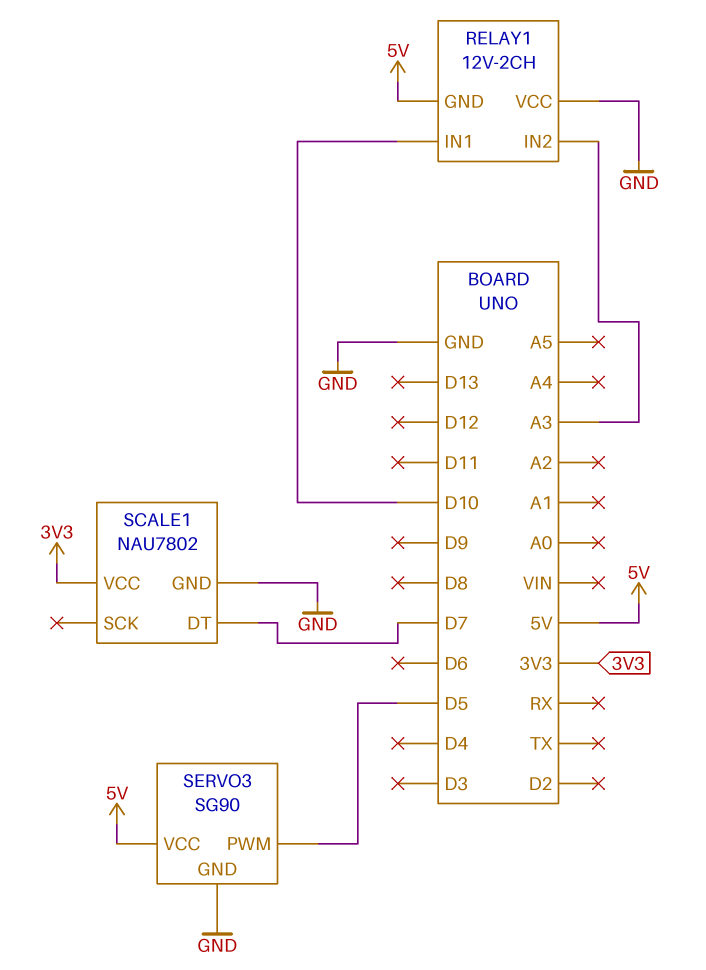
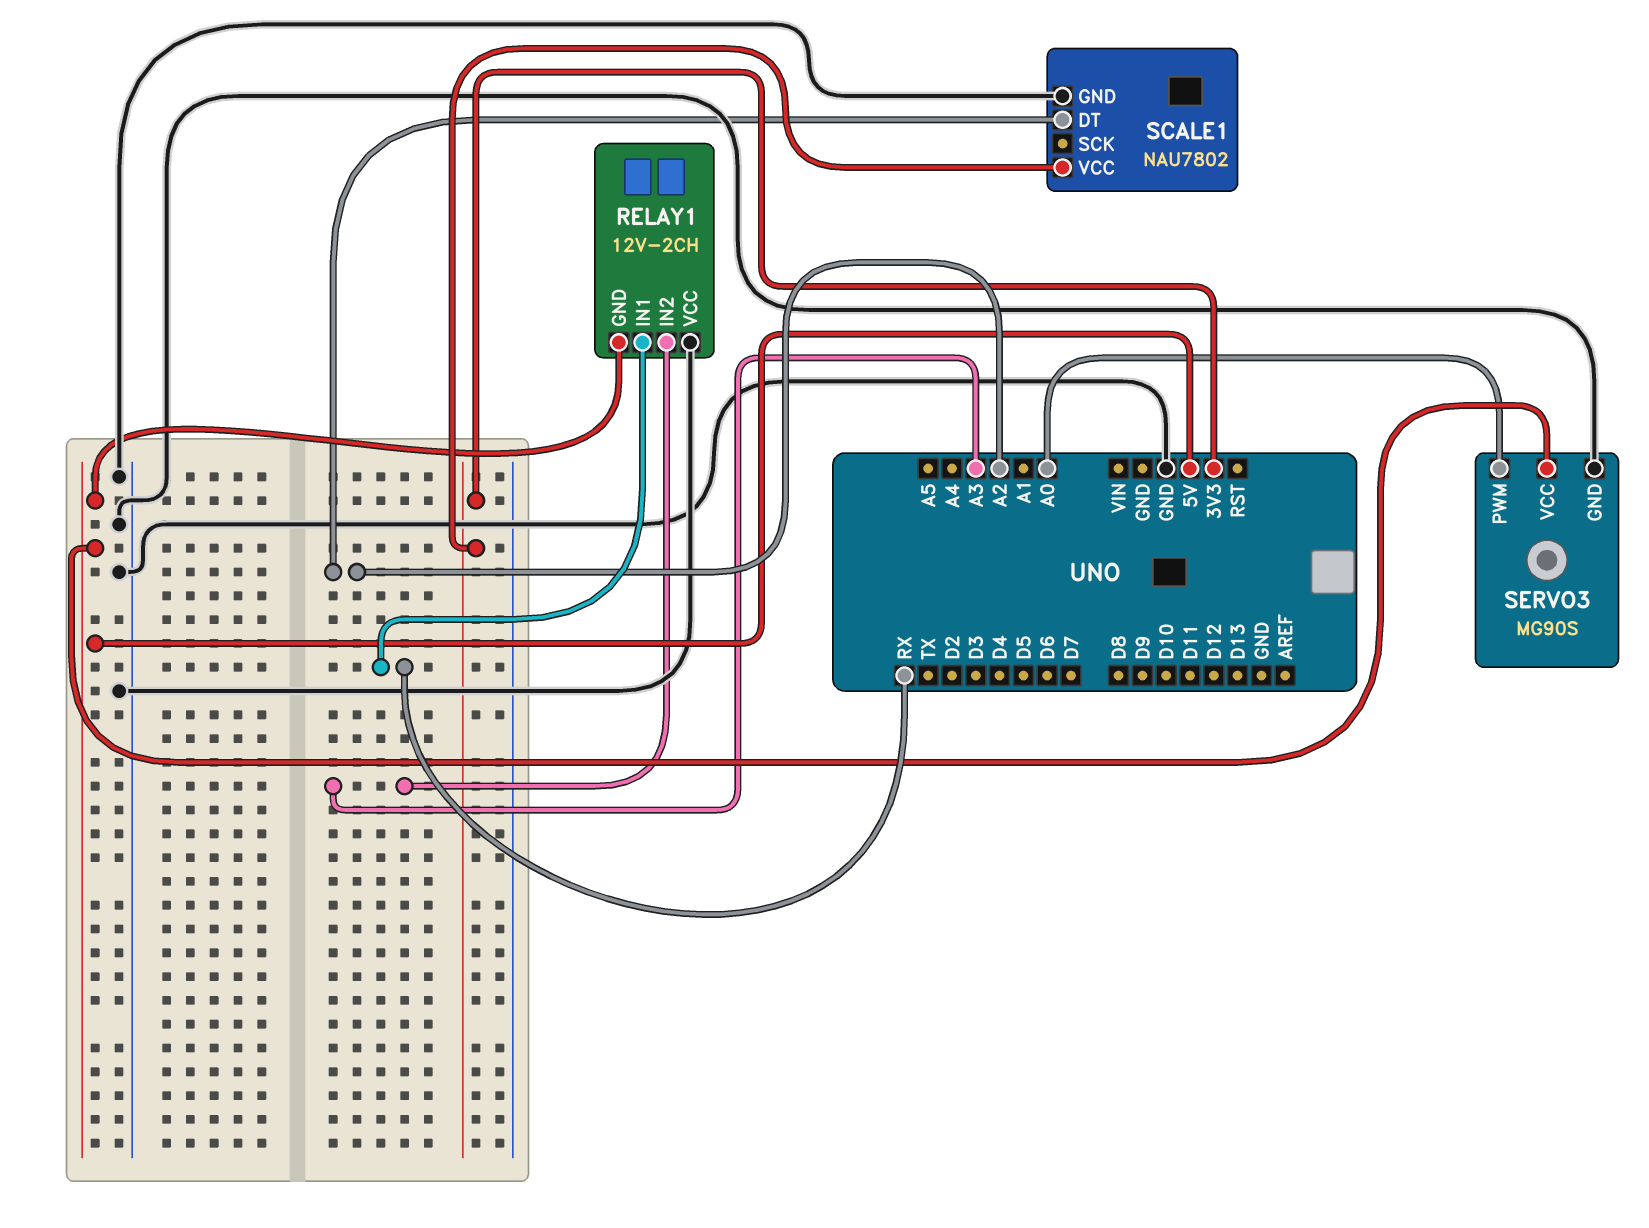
RELAY1 pin IN1: D10 -> RX
SCALE1 pin DT: D7 -> A2
SERVO3: SG90 -> MG90S
SERVO3 pin PWM: D5 -> A0

